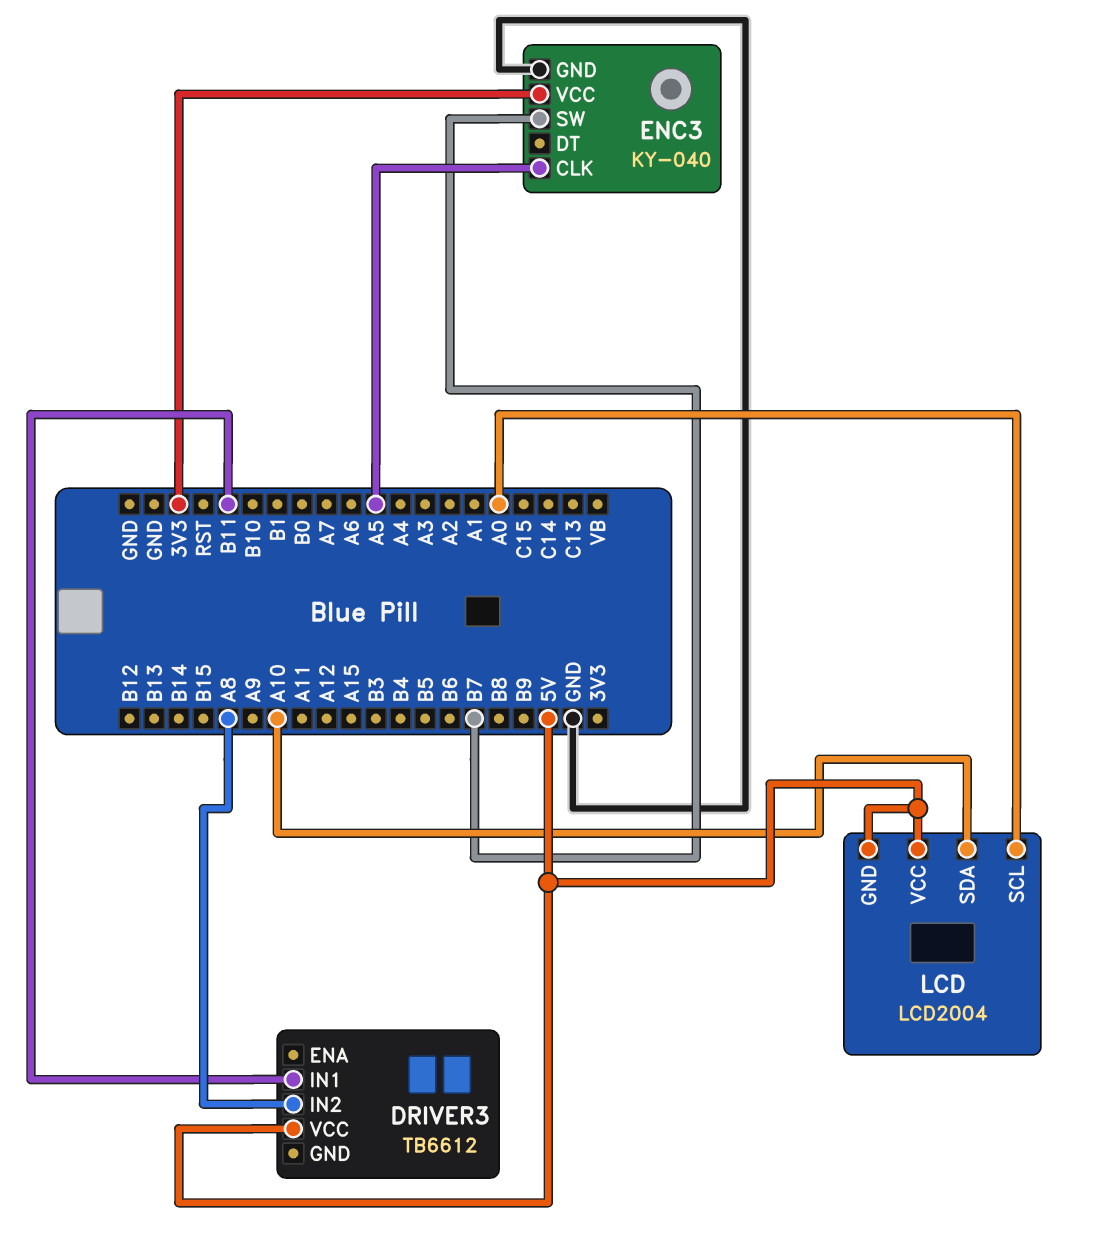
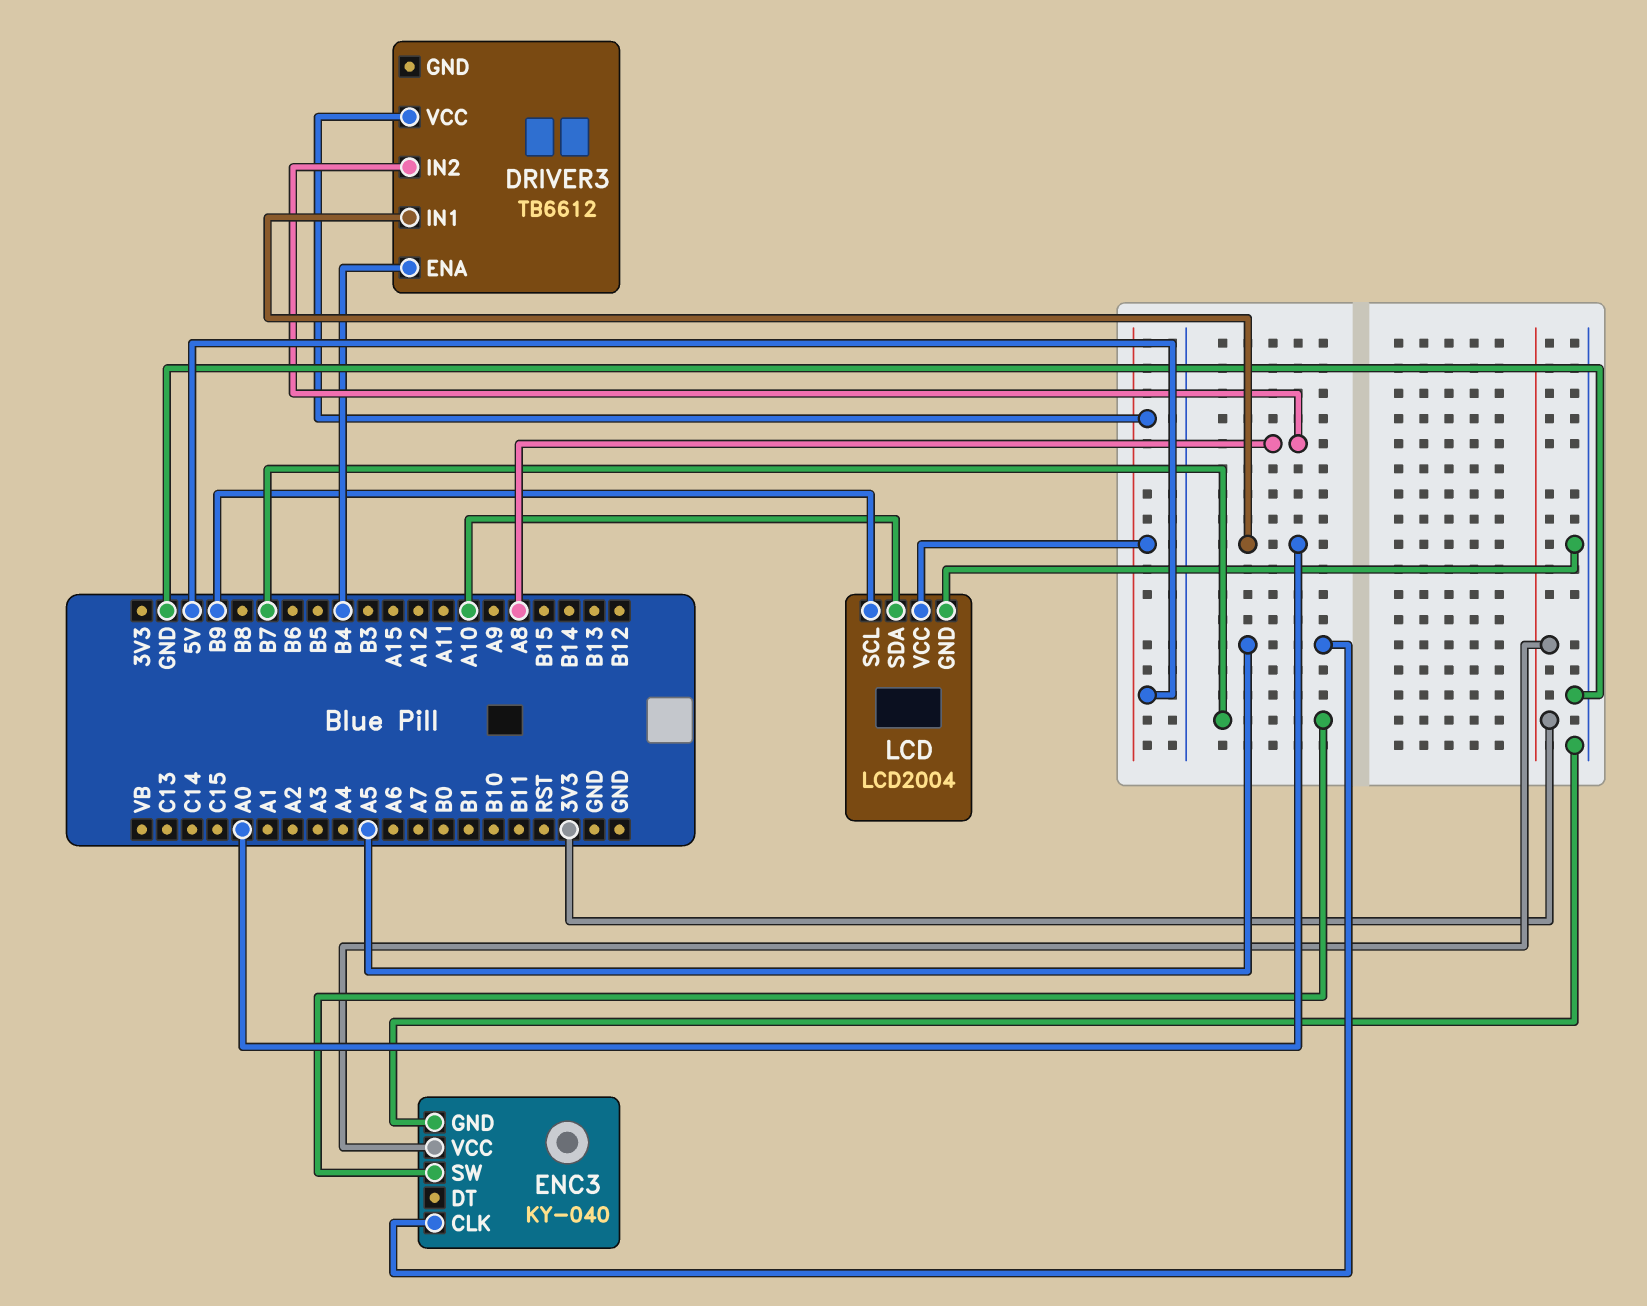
DRIVER3 pin ENA: none -> B4
DRIVER3 pin IN1: B11 -> A0
LCD pin GND: 5V -> GND
LCD pin SCL: A0 -> B9

